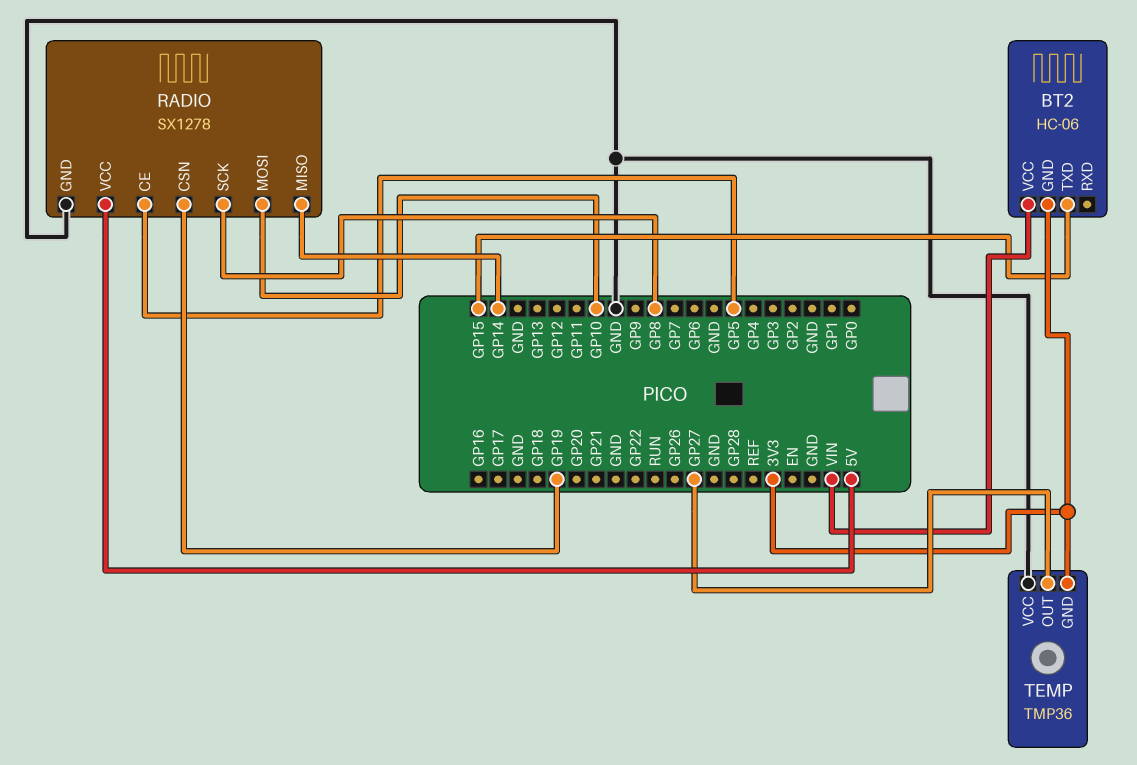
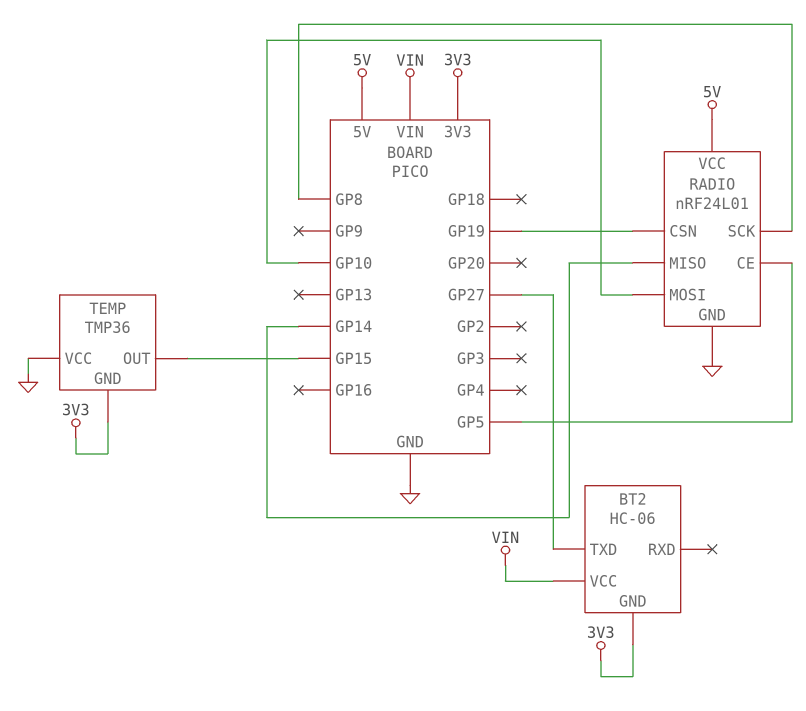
BT2 pin TXD: GP15 -> GP27
RADIO: SX1278 -> nRF24L01
TEMP pin OUT: GP27 -> GP15

